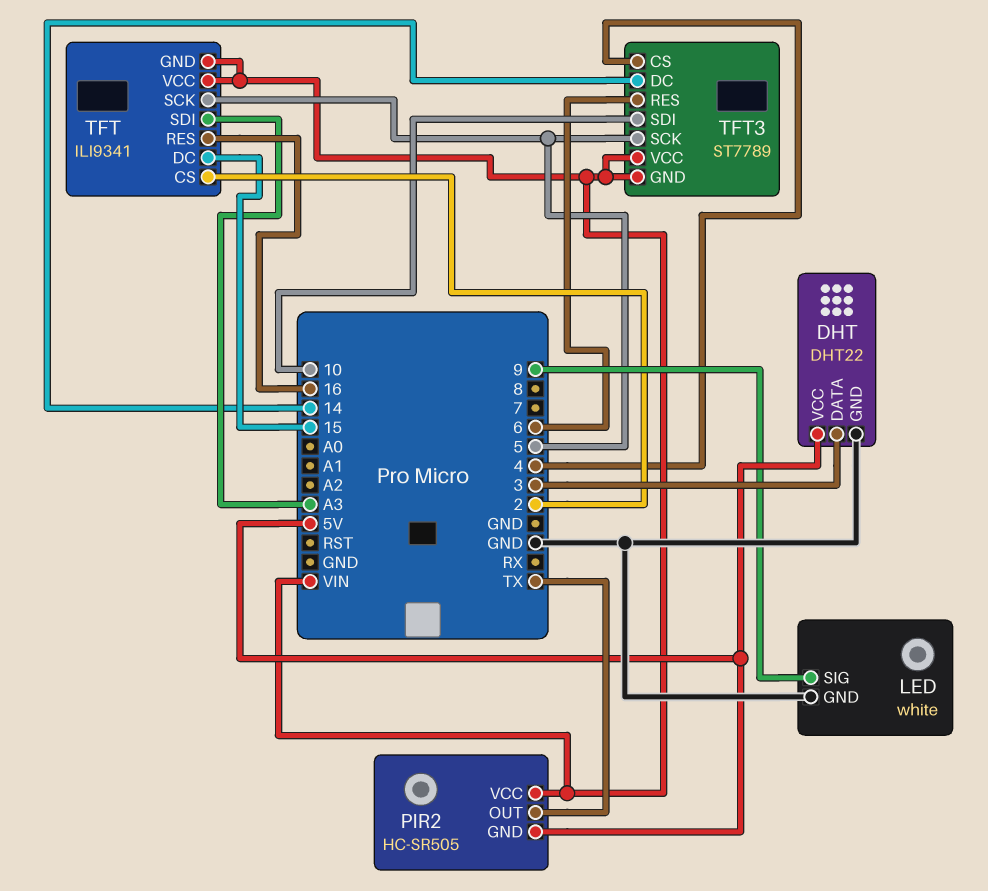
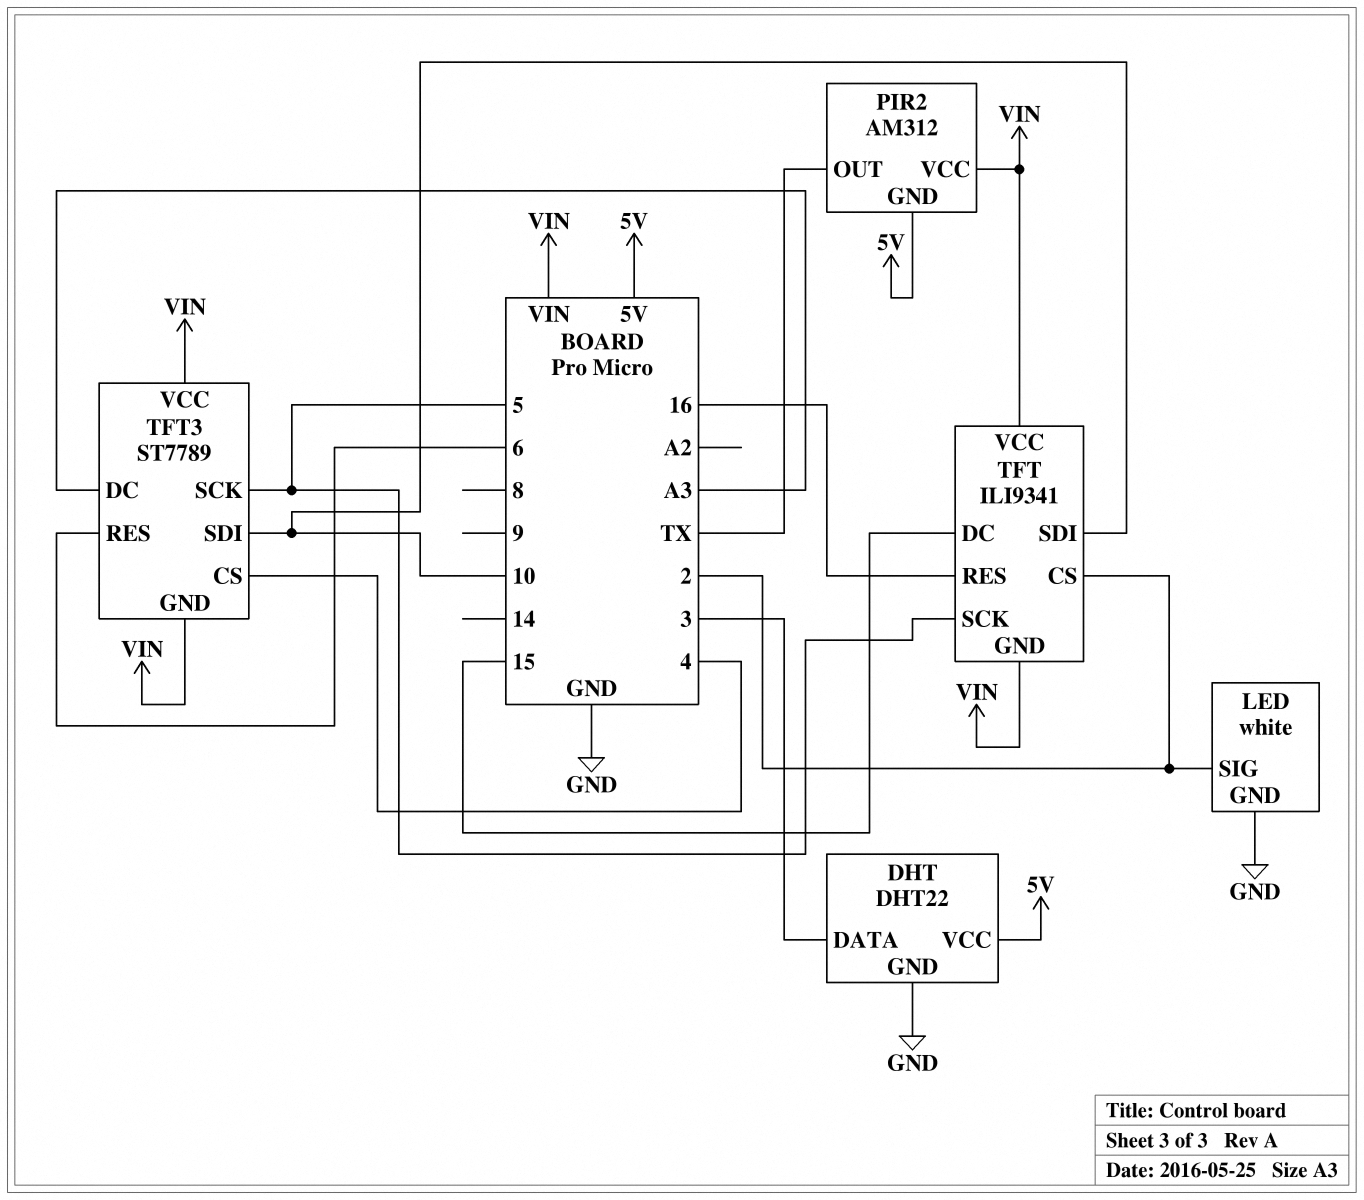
LED pin SIG: 9 -> 2
PIR2: HC-SR505 -> AM312
TFT pin SDI: A3 -> 10
TFT3 pin DC: 14 -> A3

